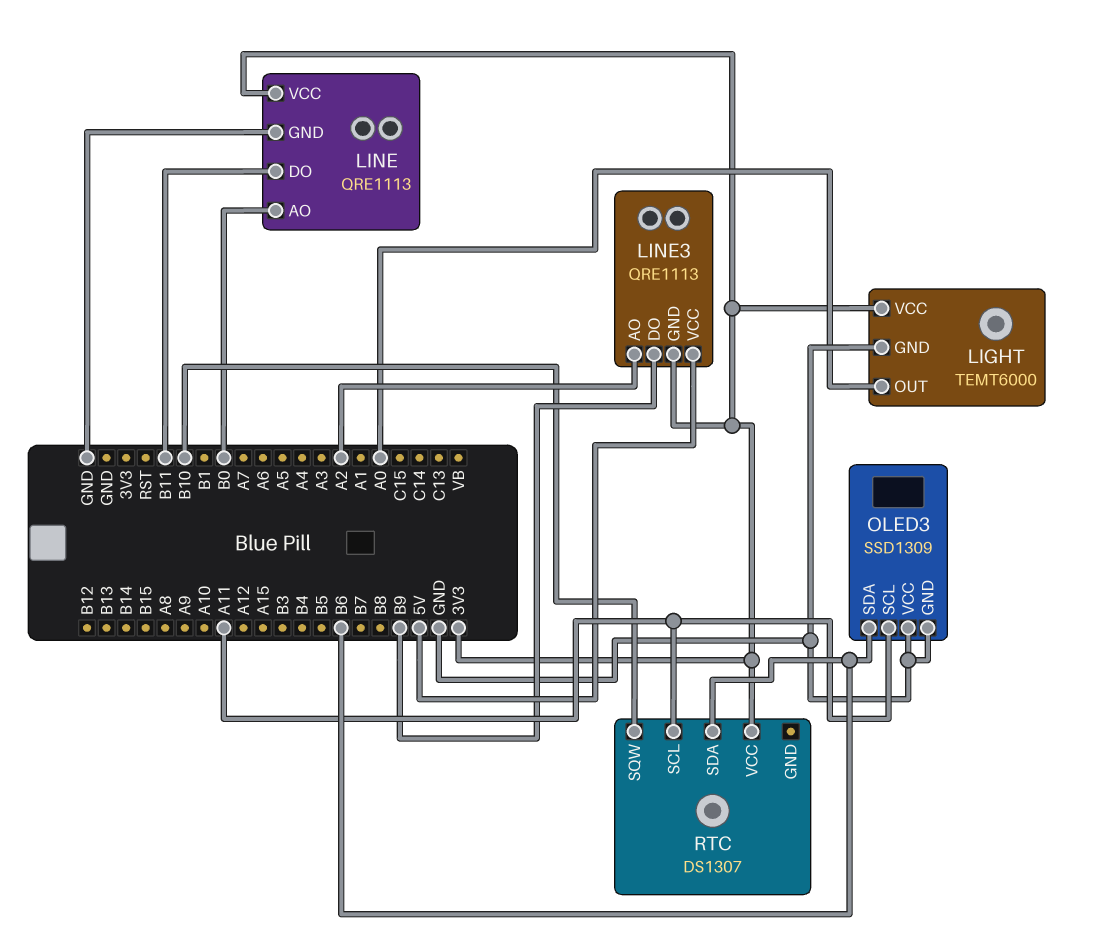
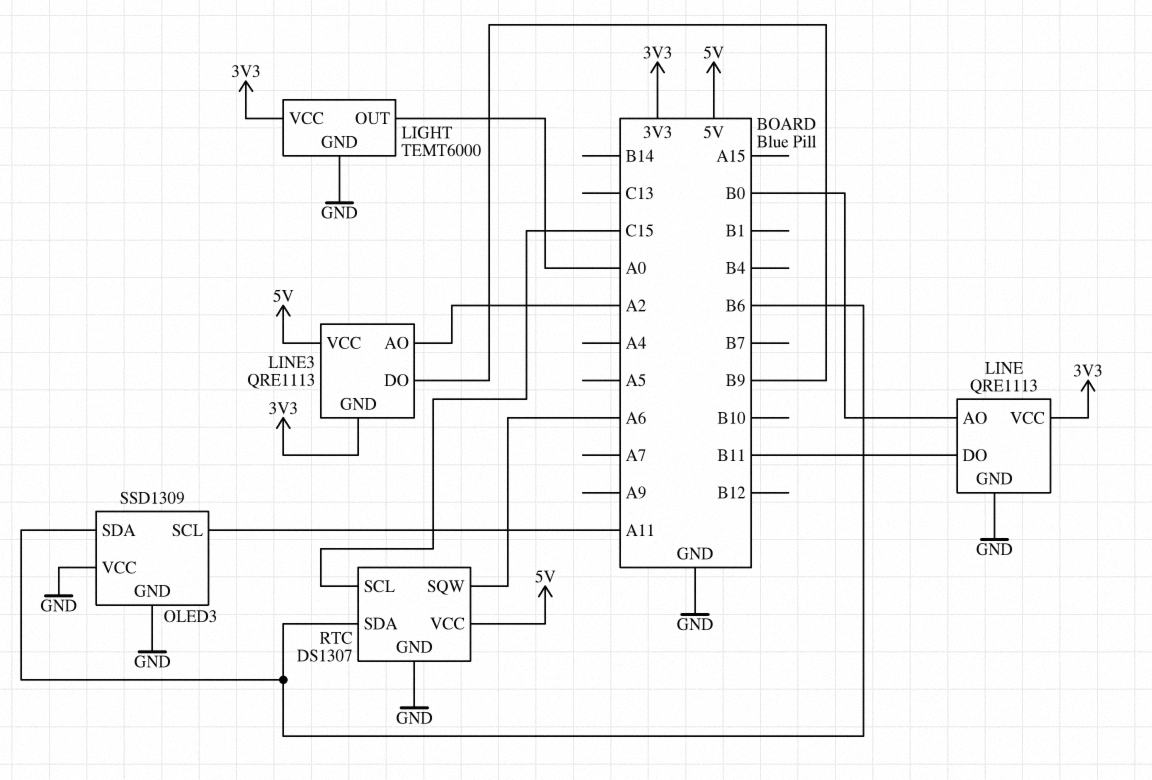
RTC pin GND: none -> GND
RTC pin SCL: A11 -> C15
RTC pin SQW: B10 -> A6
RTC pin VCC: 3V3 -> 5V

